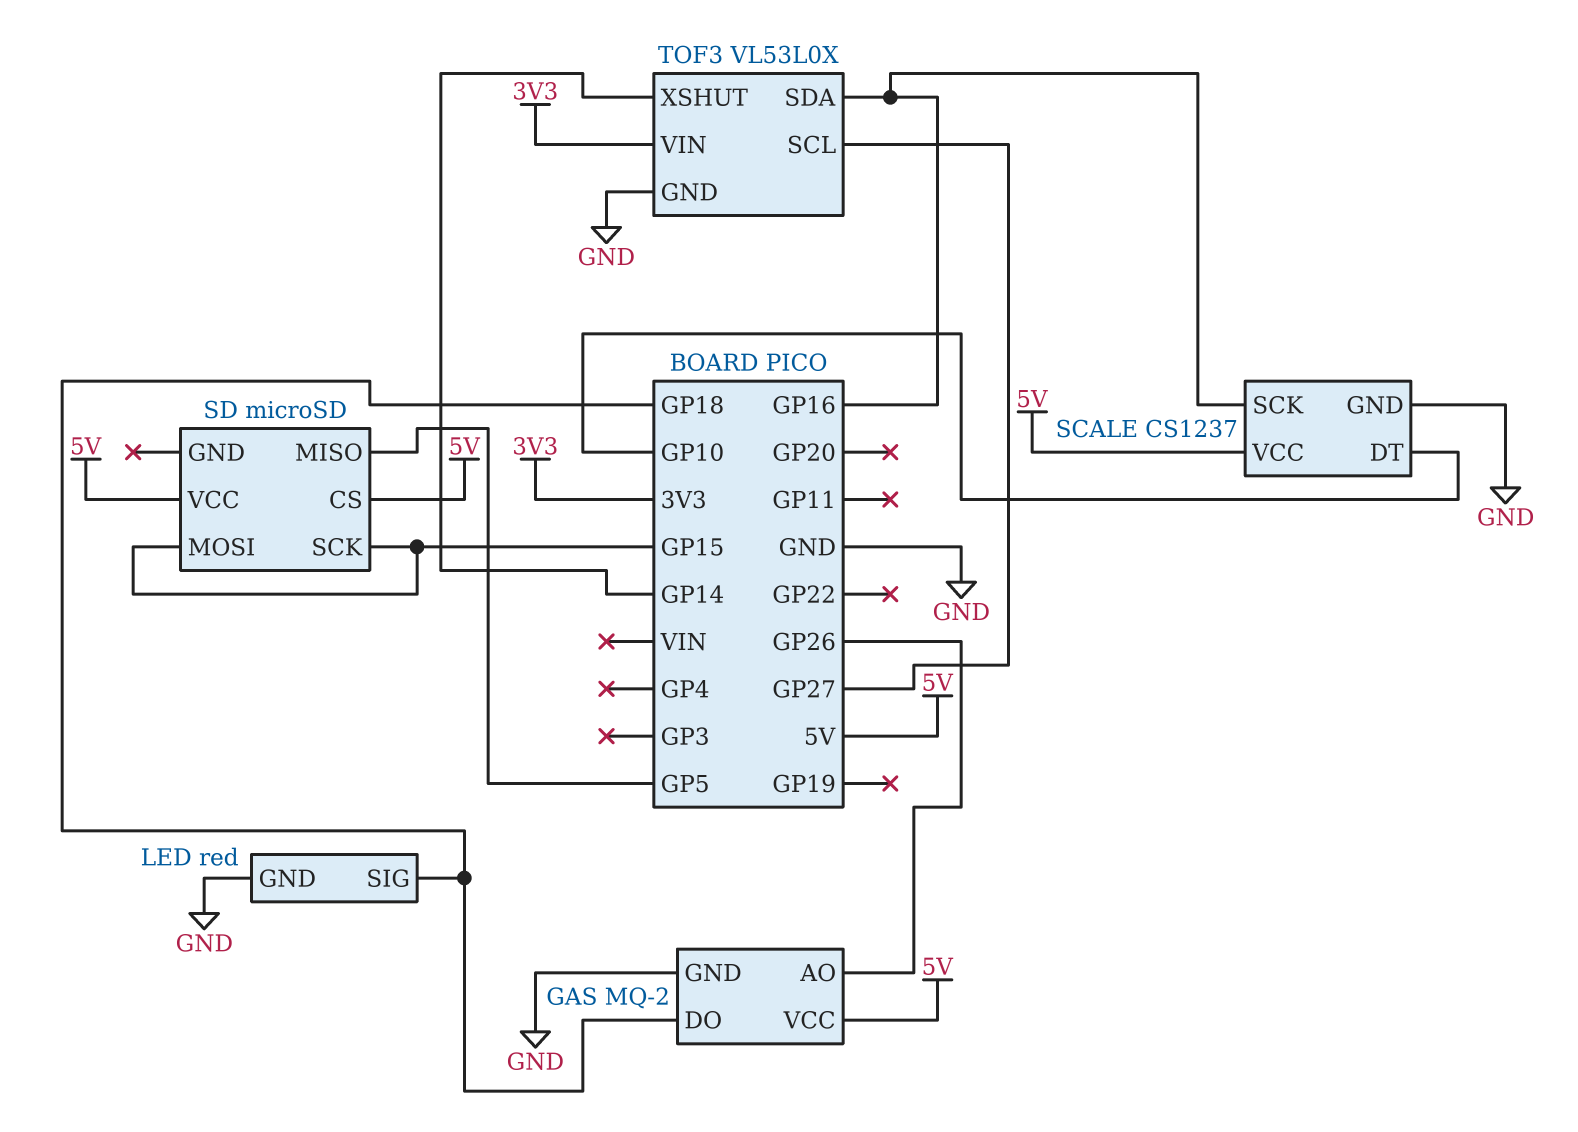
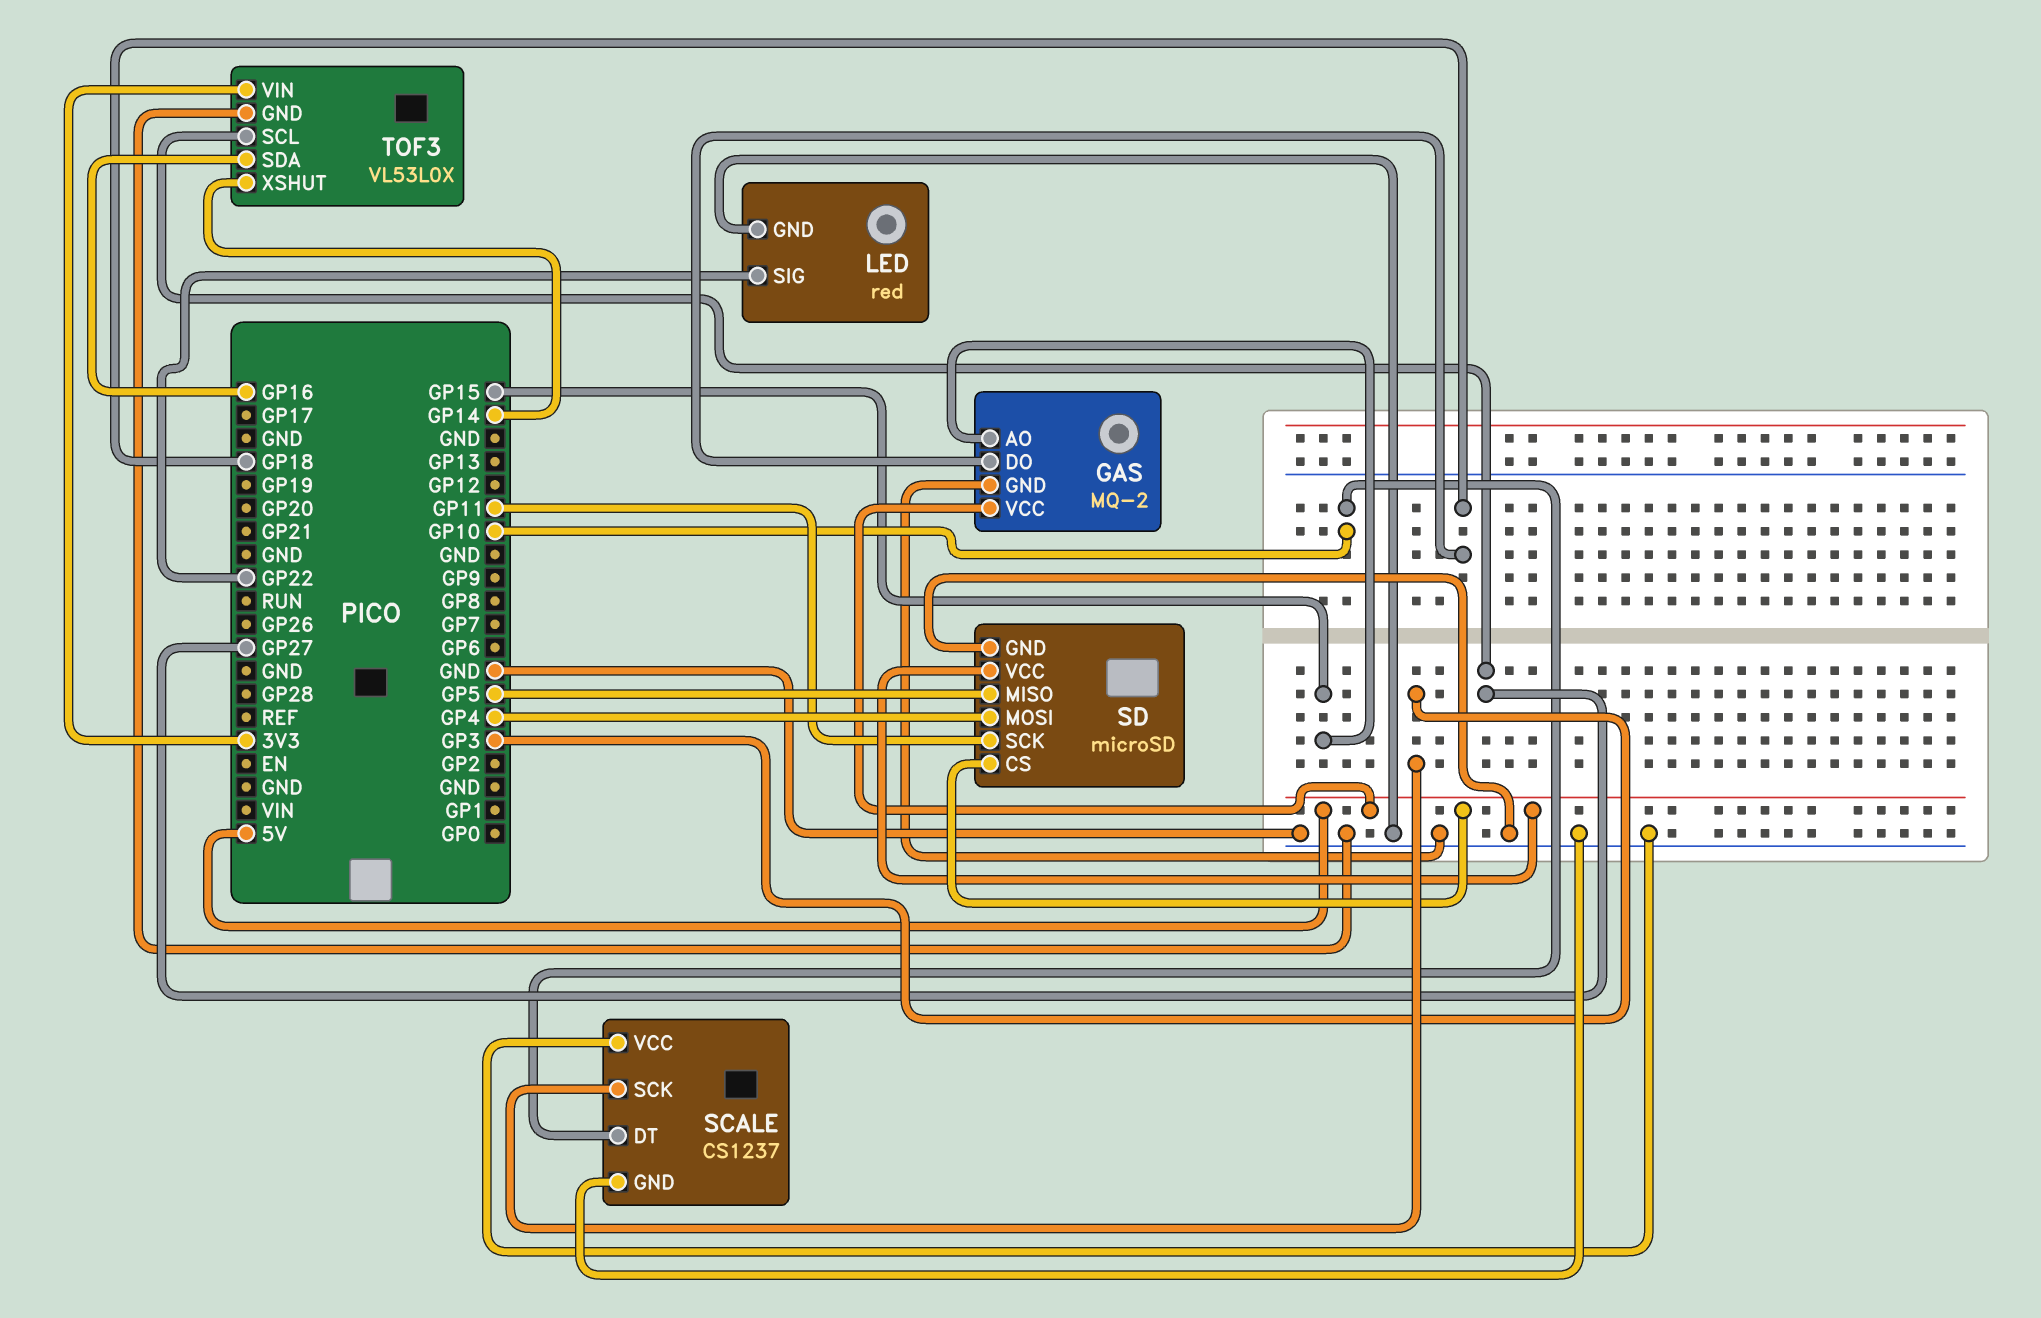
GAS pin AO: GP26 -> GP15
LED pin SIG: GP18 -> GP22
SCALE pin SCK: GP16 -> GP3
SCALE pin VCC: 5V -> GND
SD pin GND: none -> GND
SD pin MOSI: GP15 -> GP4
SD pin SCK: GP15 -> GP11

